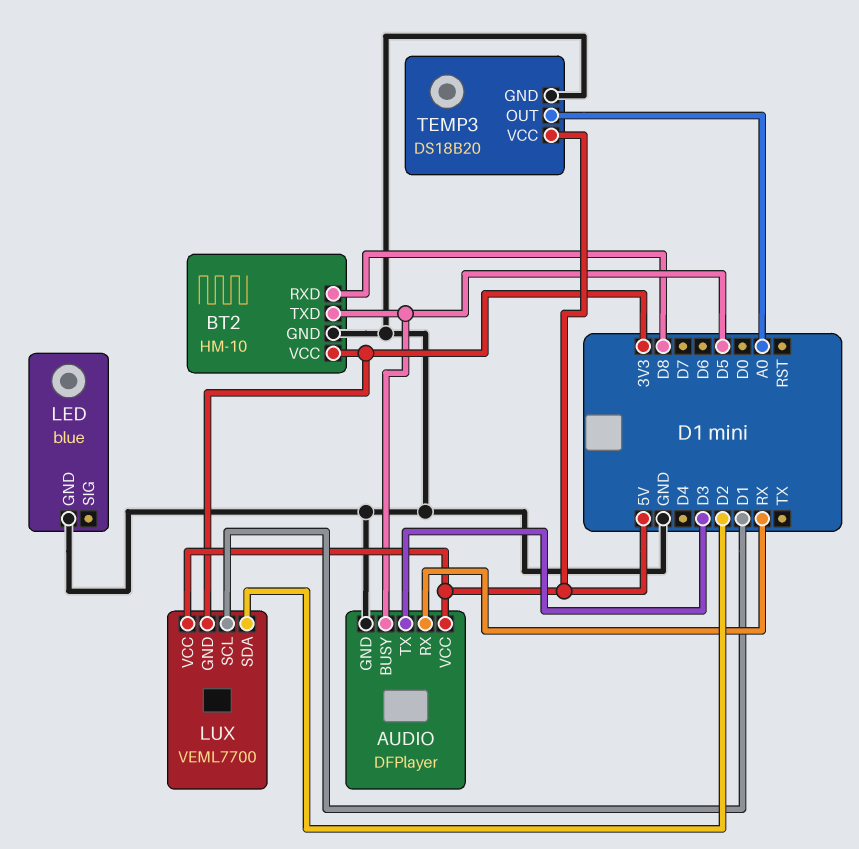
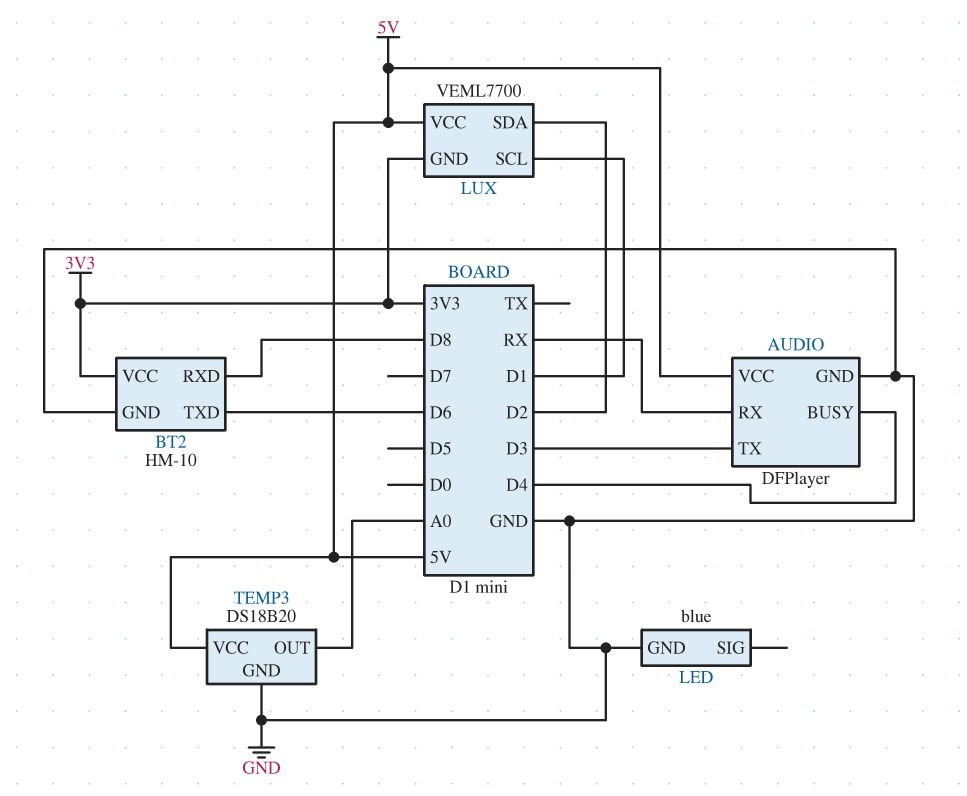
AUDIO pin BUSY: D5 -> D4
BT2 pin TXD: D5 -> D6

